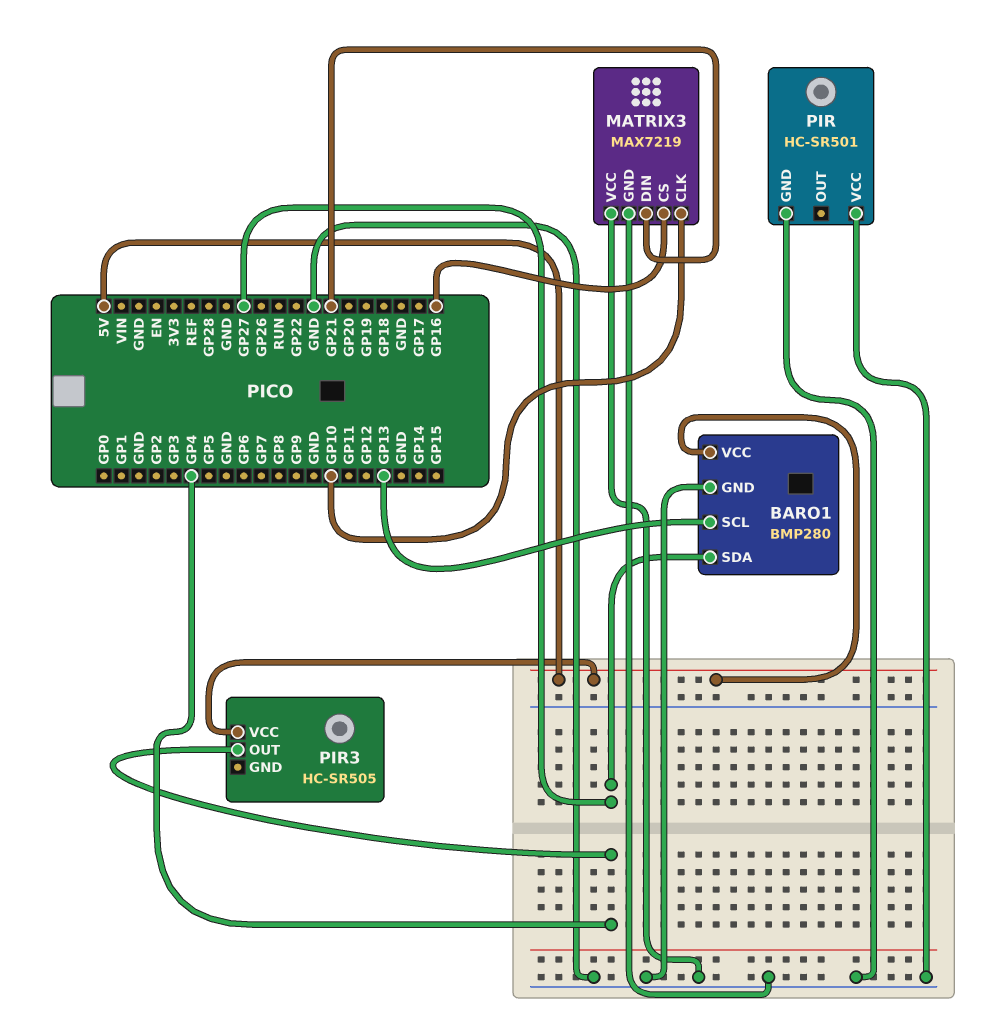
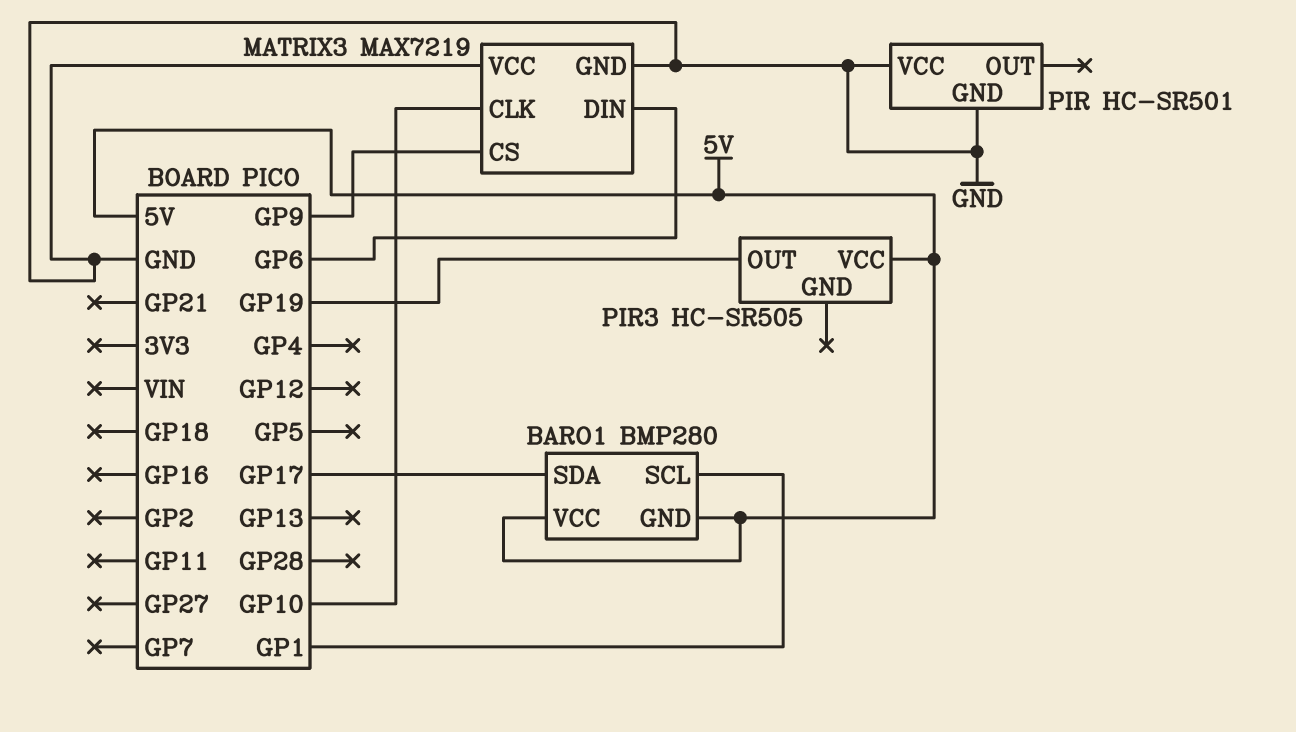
BARO1 pin GND: GND -> 5V
BARO1 pin SCL: GP13 -> GP1
BARO1 pin SDA: GP27 -> GP17
MATRIX3 pin CS: GP16 -> GP9
MATRIX3 pin DIN: GP21 -> GP6
PIR3 pin OUT: GP4 -> GP19

